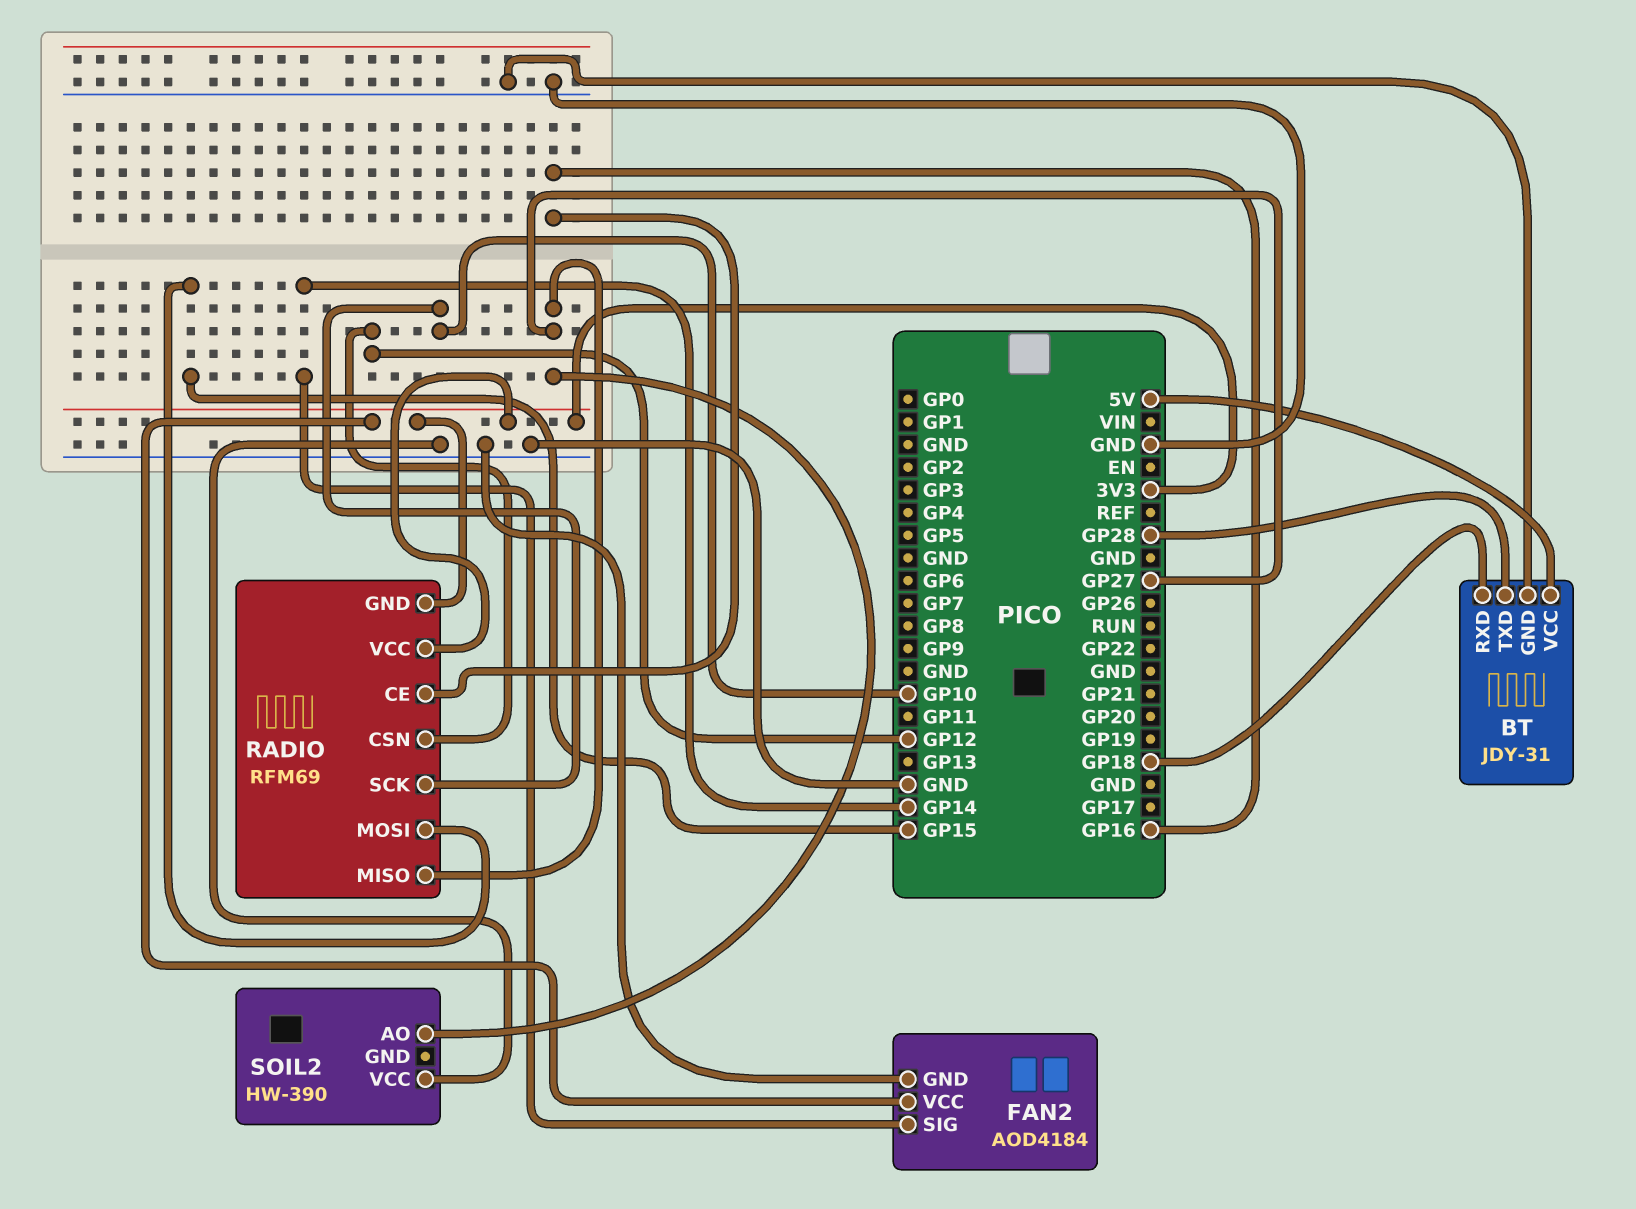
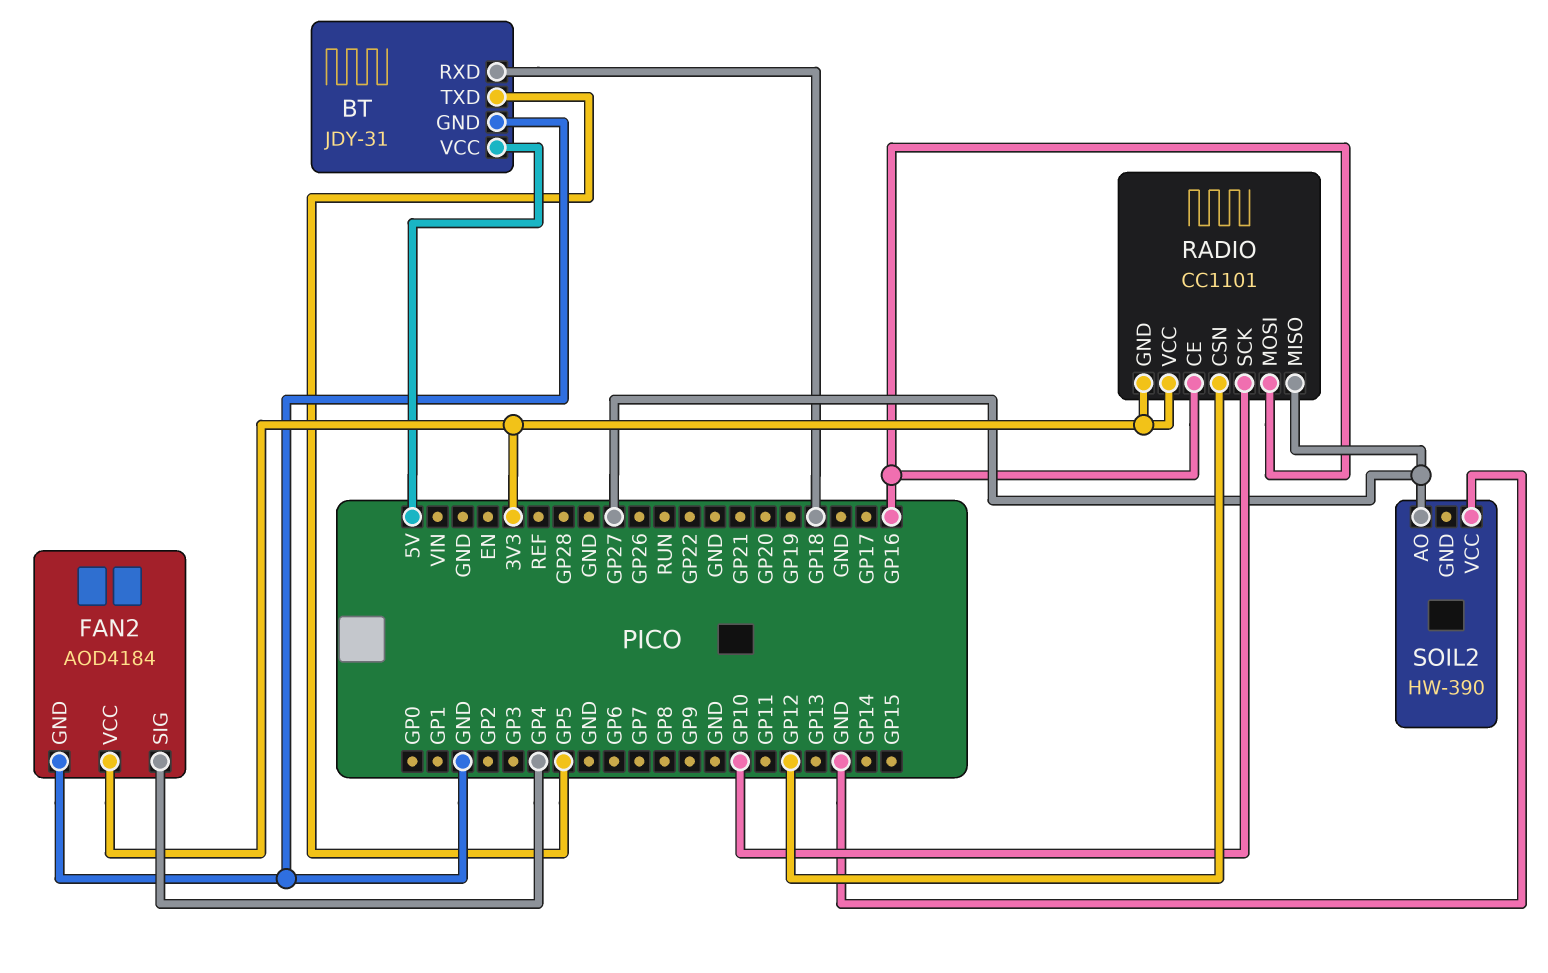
BT pin TXD: GP28 -> GP5
FAN2 pin SIG: GP14 -> GP4
RADIO: RFM69 -> CC1101
RADIO pin MOSI: GP15 -> GP16

